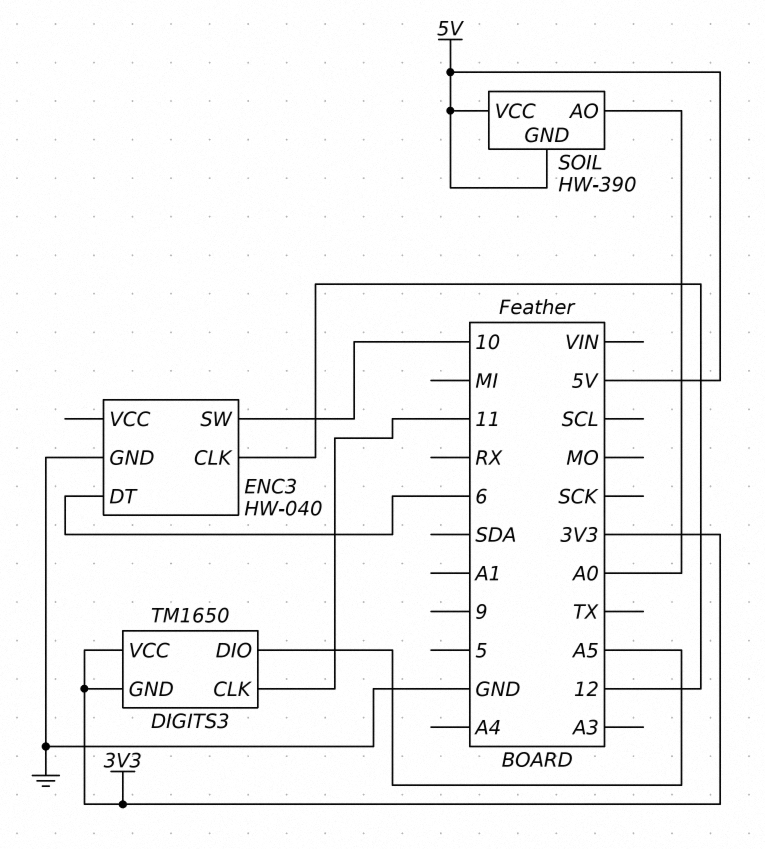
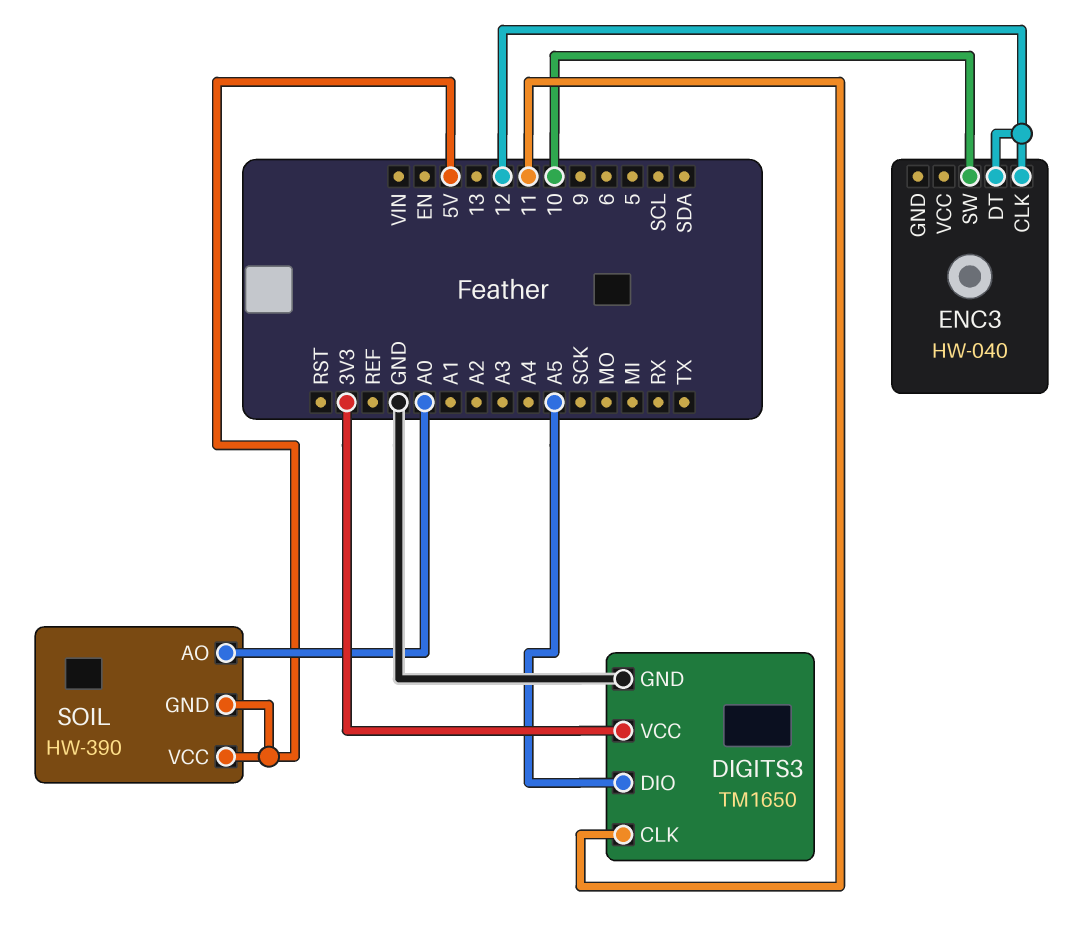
DIGITS3 pin GND: 3V3 -> GND
ENC3 pin DT: 6 -> 12
ENC3 pin GND: GND -> none

